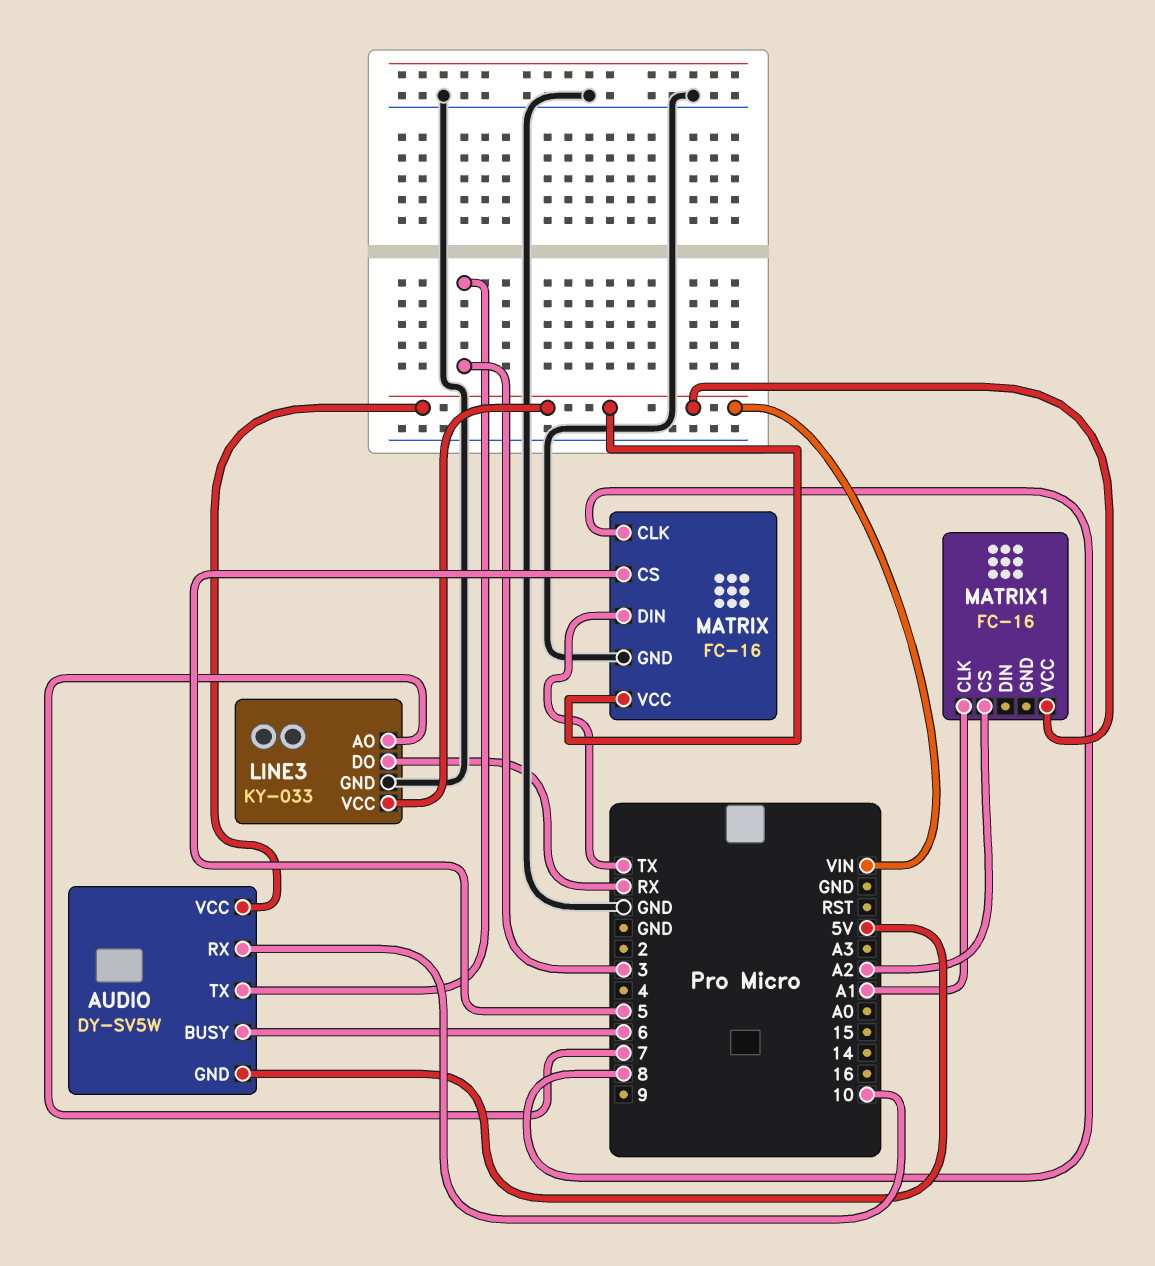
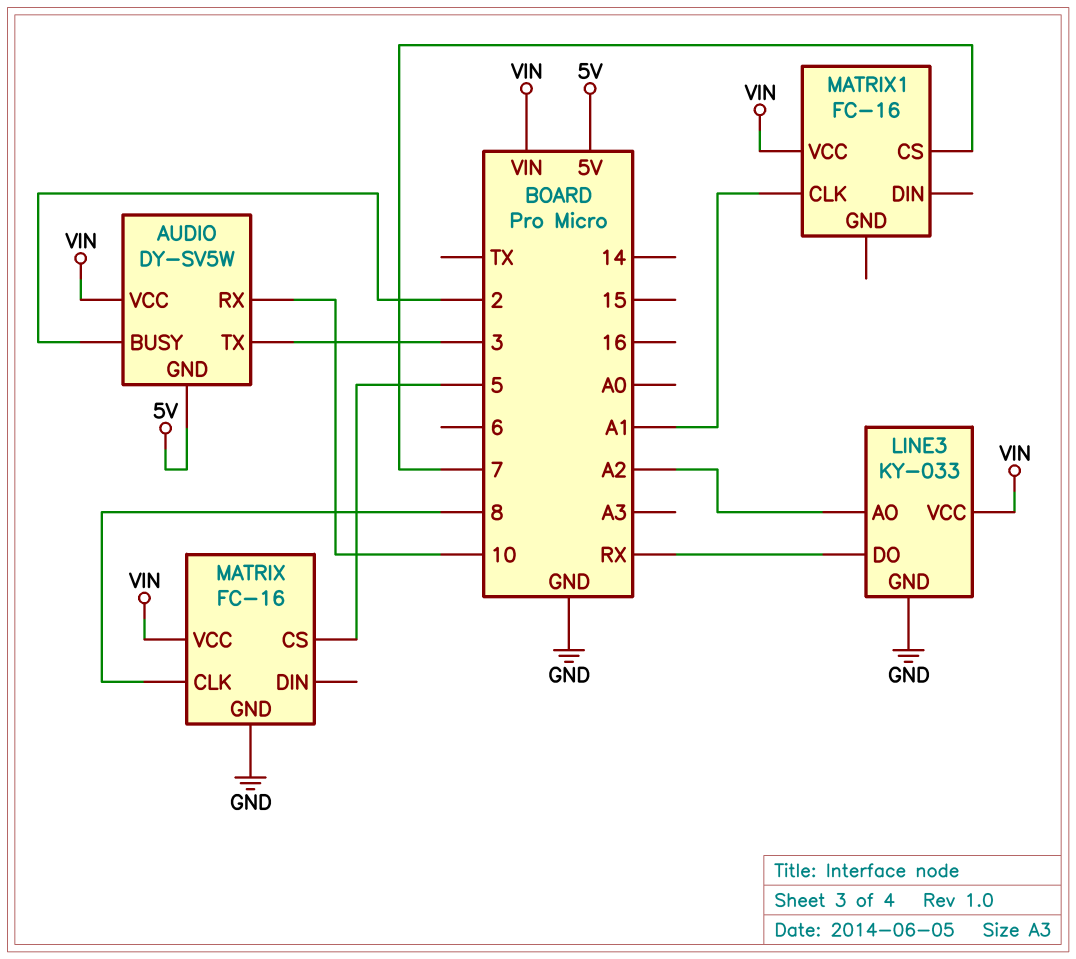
AUDIO pin BUSY: 6 -> 2
LINE3 pin AO: 7 -> A2
MATRIX pin DIN: TX -> none
MATRIX1 pin CS: A2 -> 7

